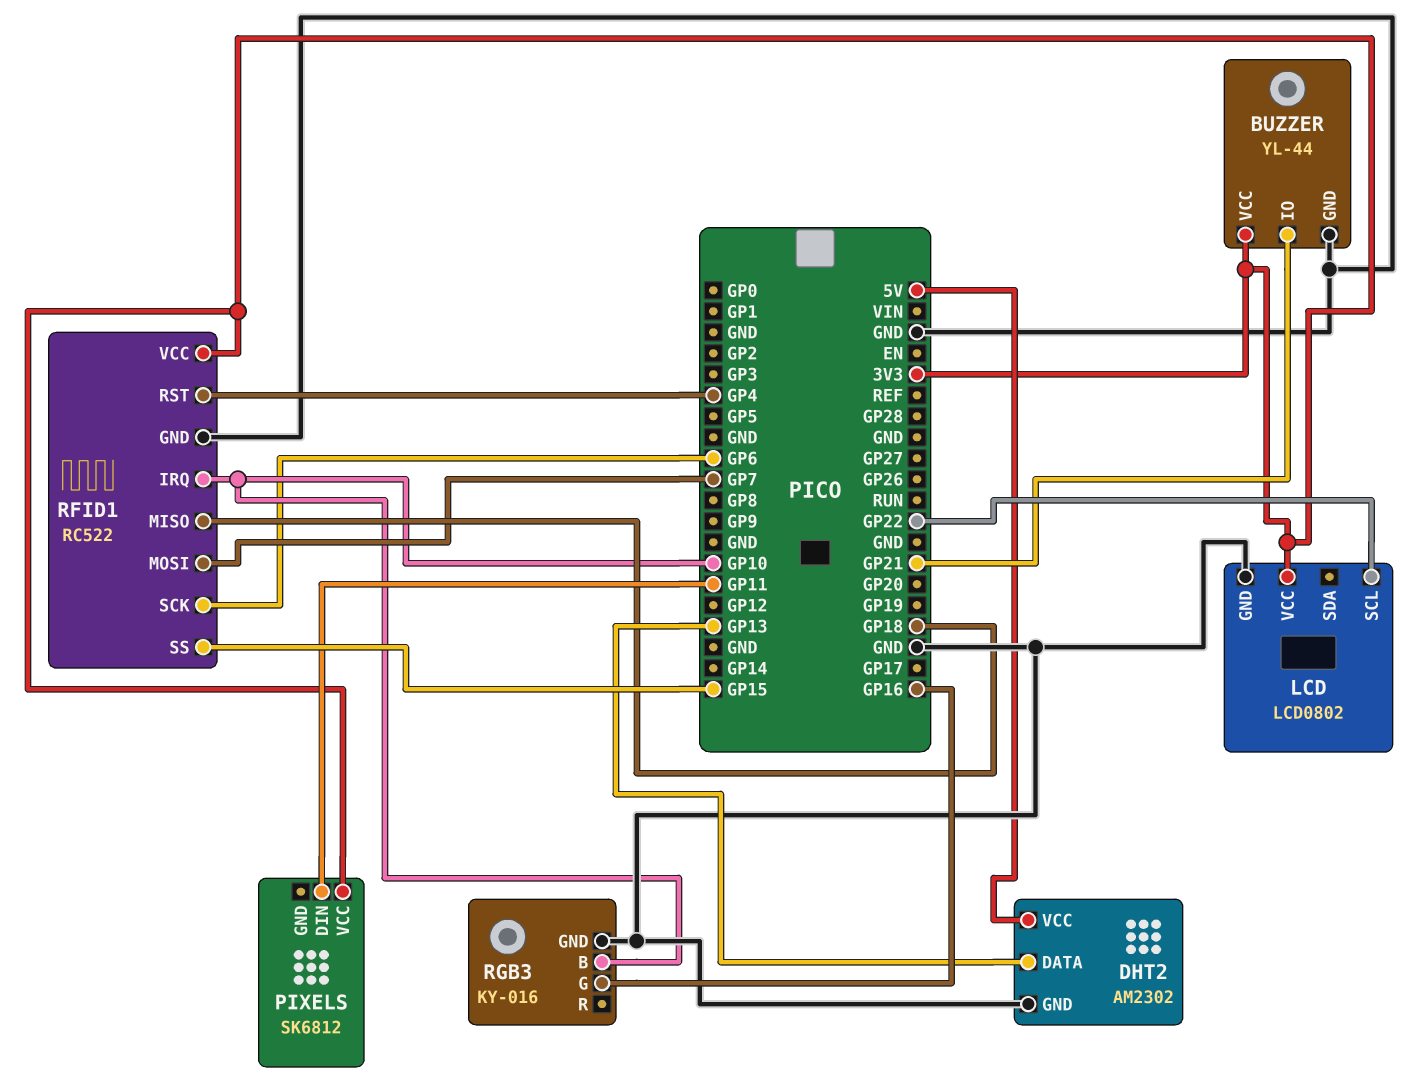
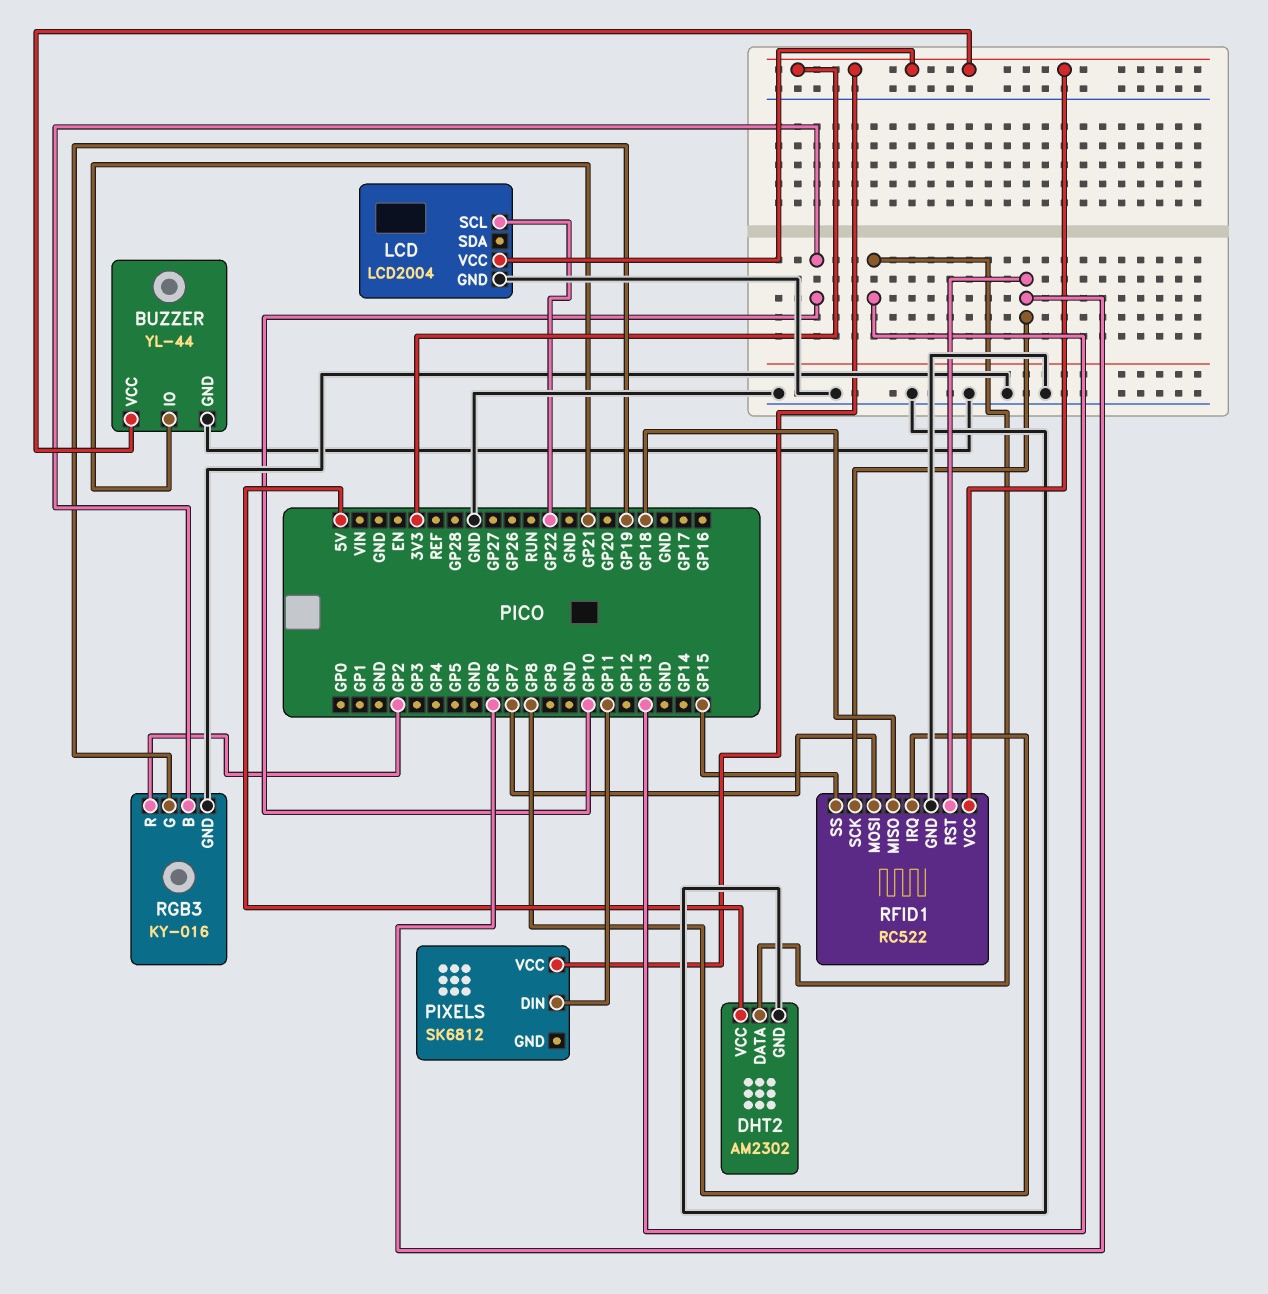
LCD: LCD0802 -> LCD2004
RFID1 pin IRQ: GP10 -> GP8
RFID1 pin RST: GP4 -> GP6
RGB3 pin G: GP16 -> GP19
RGB3 pin R: none -> GP2

